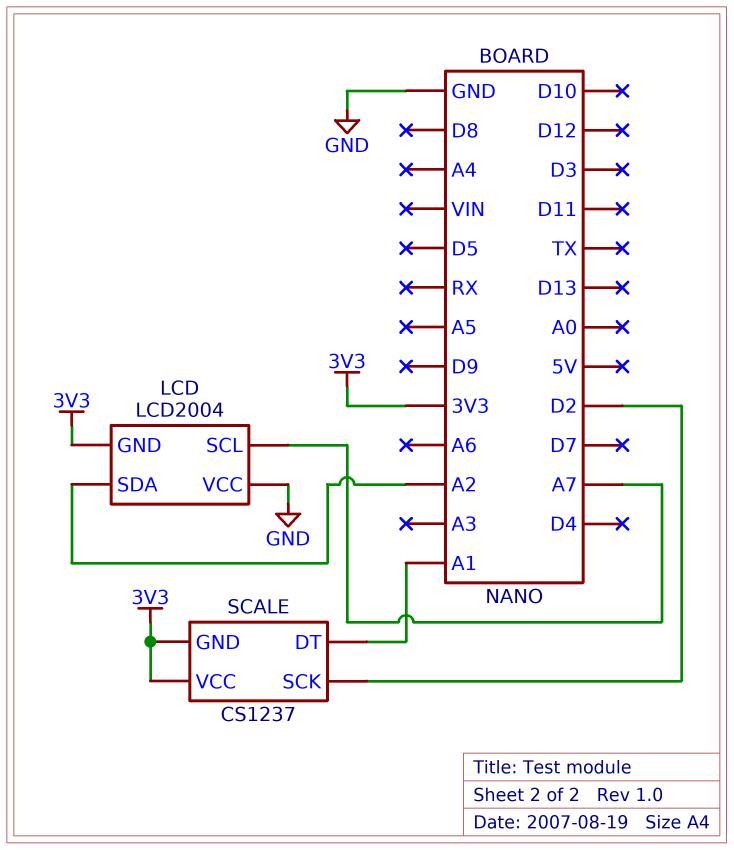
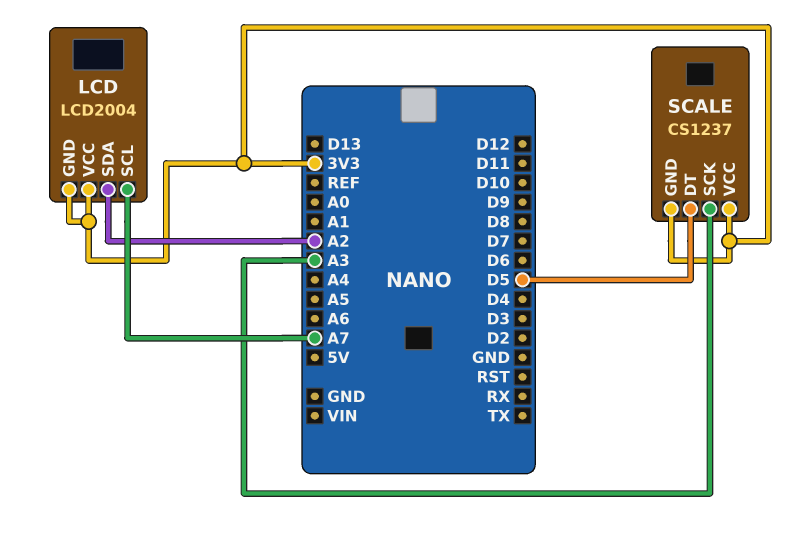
LCD pin VCC: GND -> 3V3
SCALE pin DT: A1 -> D5
SCALE pin SCK: D2 -> A3

